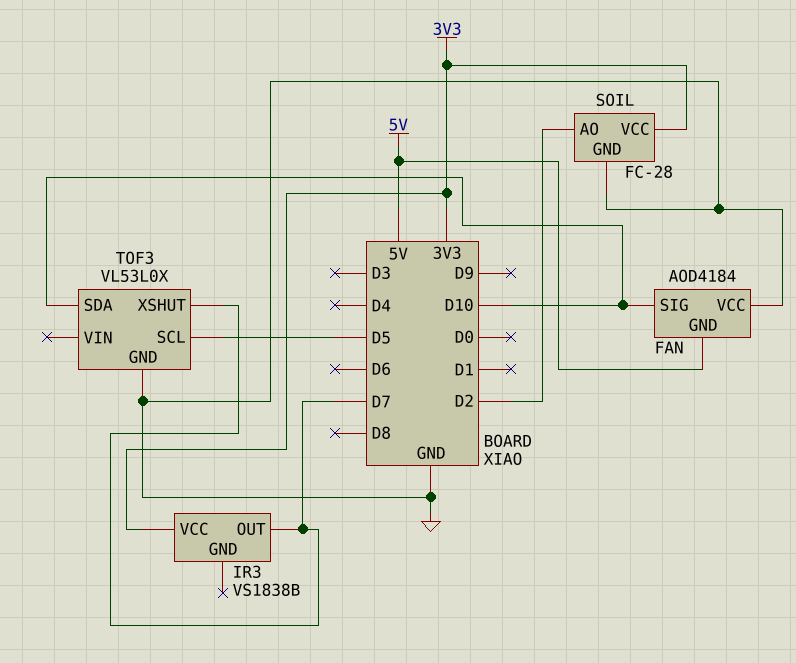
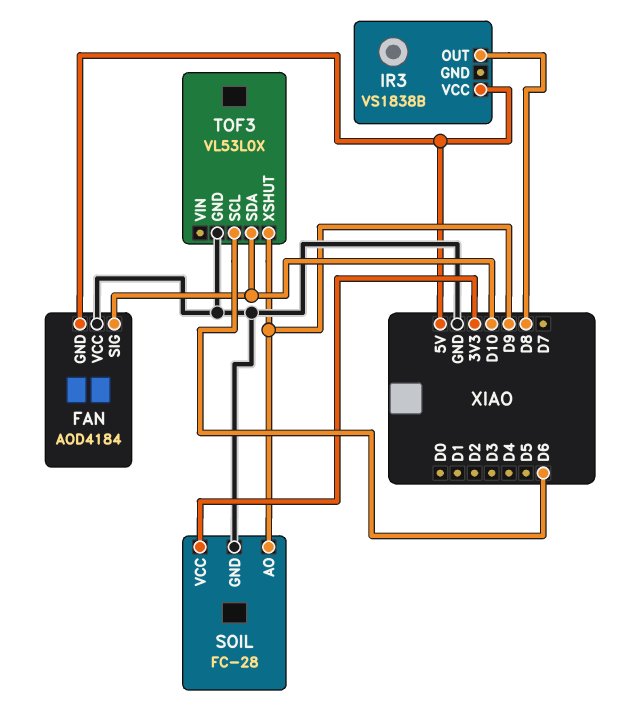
IR3 pin OUT: D7 -> D8
IR3 pin VCC: 3V3 -> 5V
SOIL pin AO: D2 -> D9
TOF3 pin SCL: D5 -> D6
TOF3 pin XSHUT: D7 -> D9

